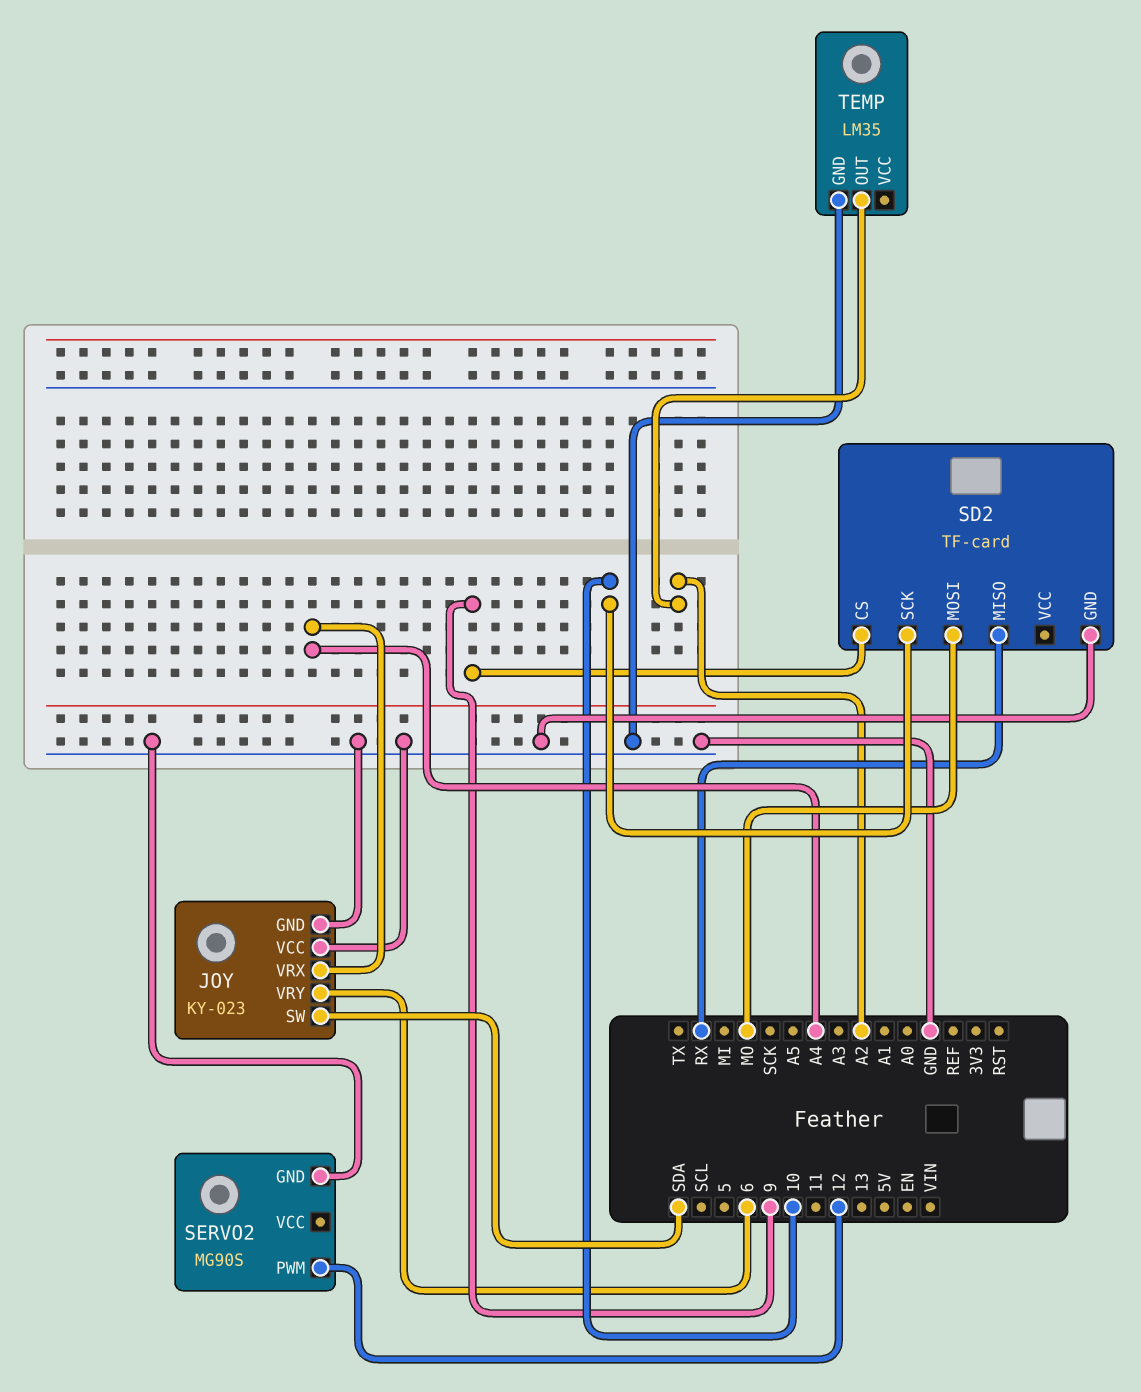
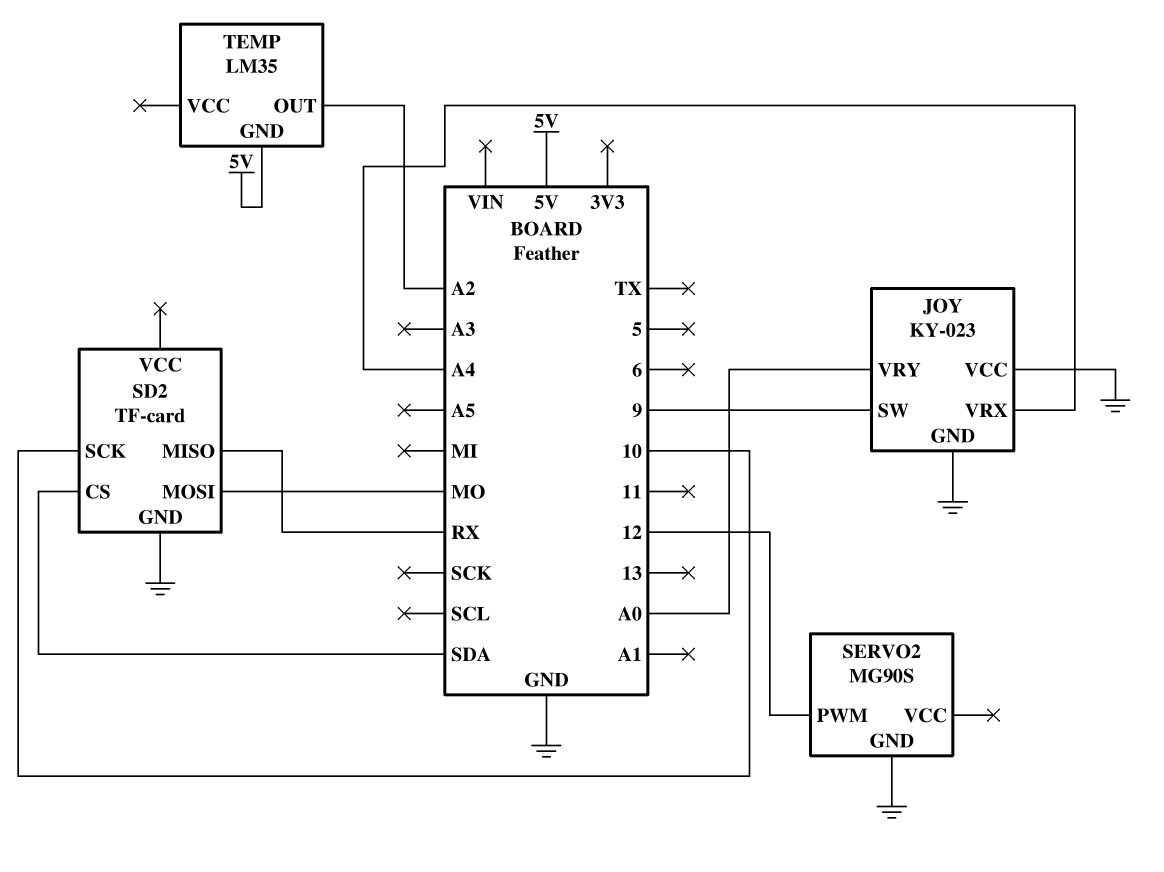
JOY pin SW: SDA -> 9
JOY pin VRY: 6 -> A0
SD2 pin CS: 9 -> SDA
TEMP pin GND: GND -> 5V

